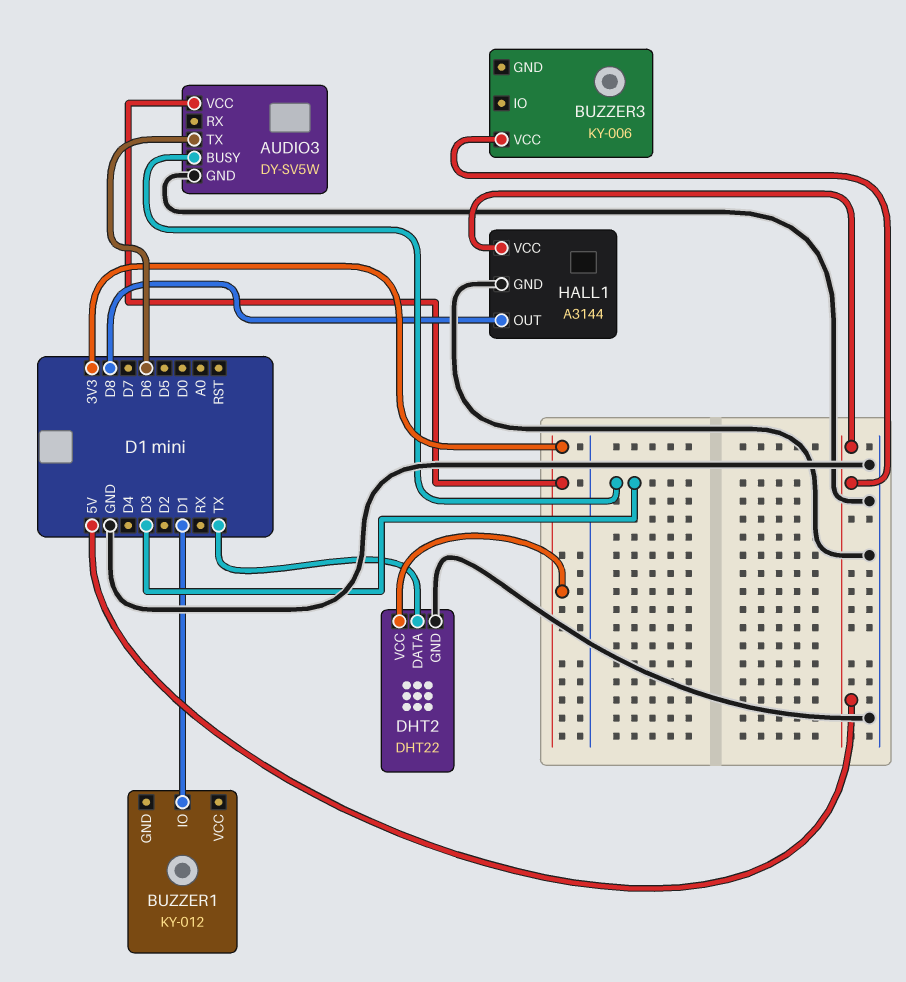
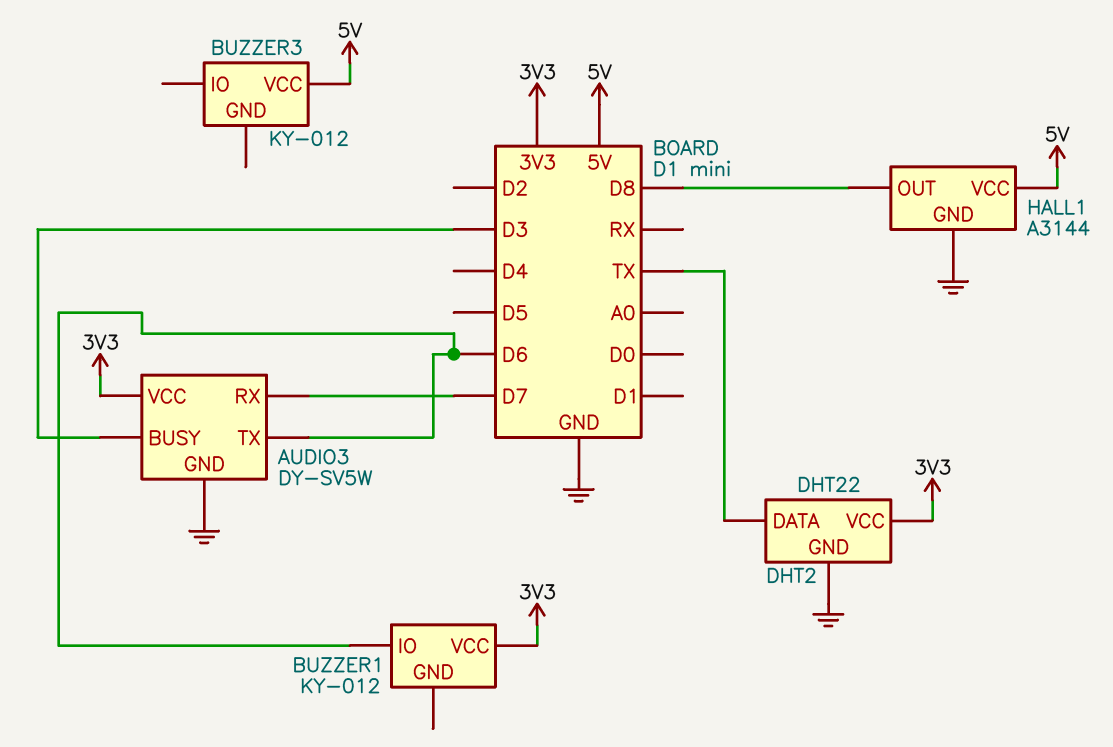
AUDIO3 pin RX: none -> D7
BUZZER1 pin IO: D1 -> D6
BUZZER1 pin VCC: none -> 3V3
BUZZER3: KY-006 -> KY-012

